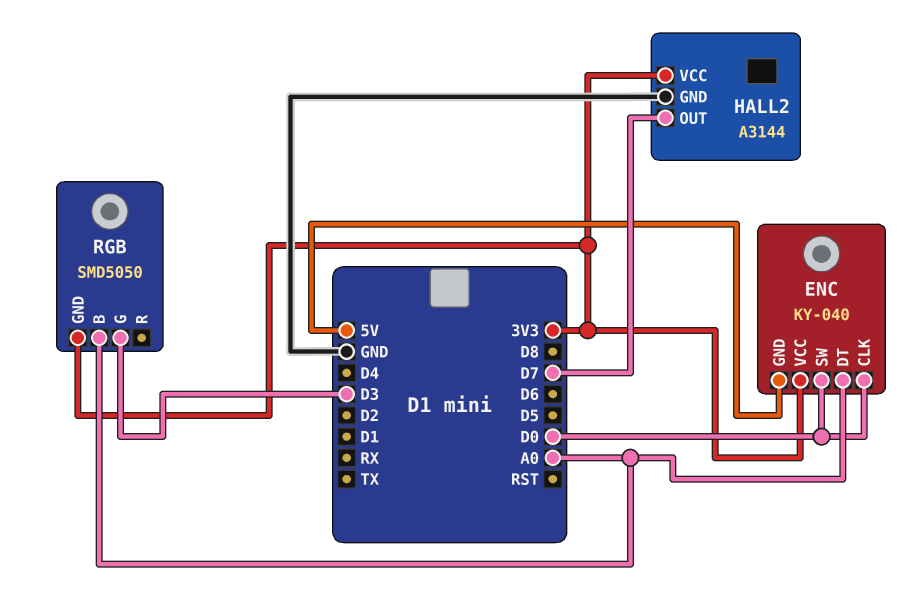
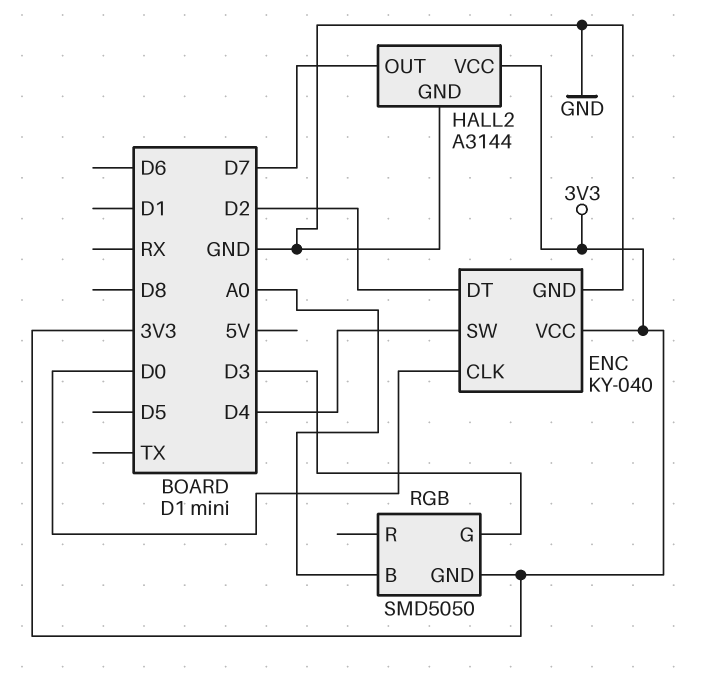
ENC pin DT: A0 -> D2
ENC pin GND: 5V -> GND
ENC pin SW: D0 -> D4

